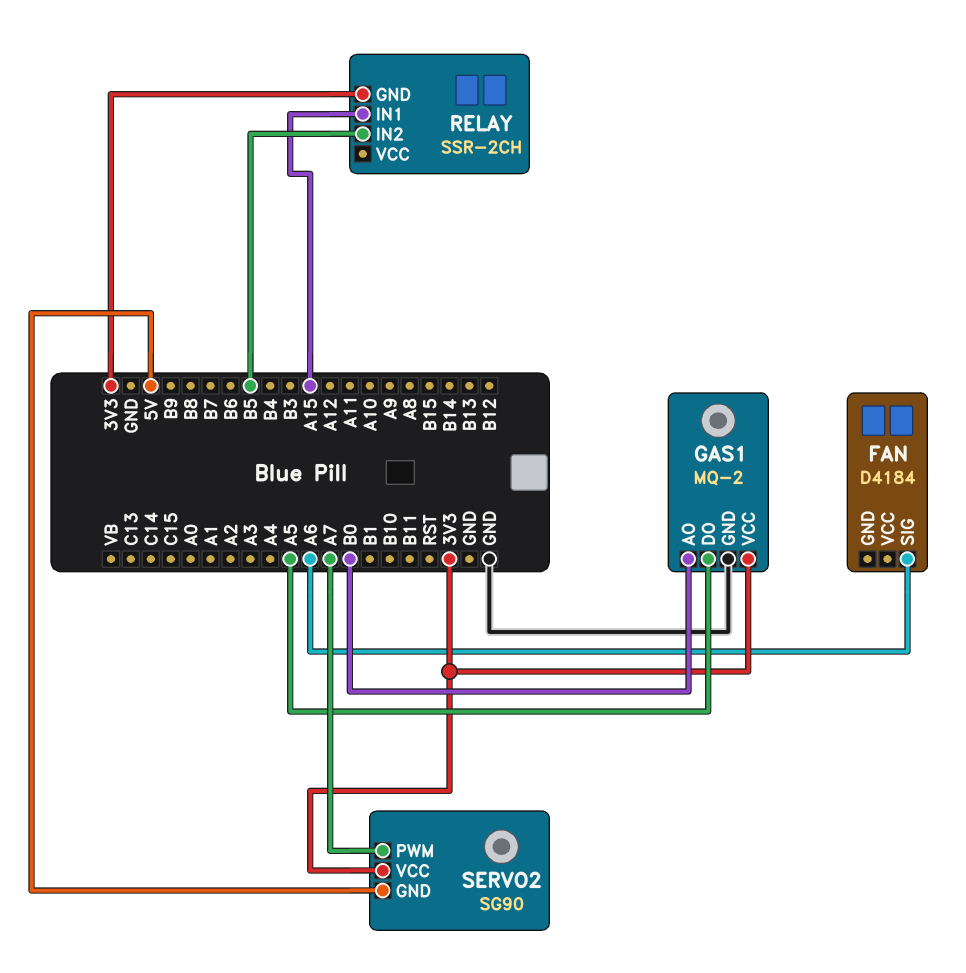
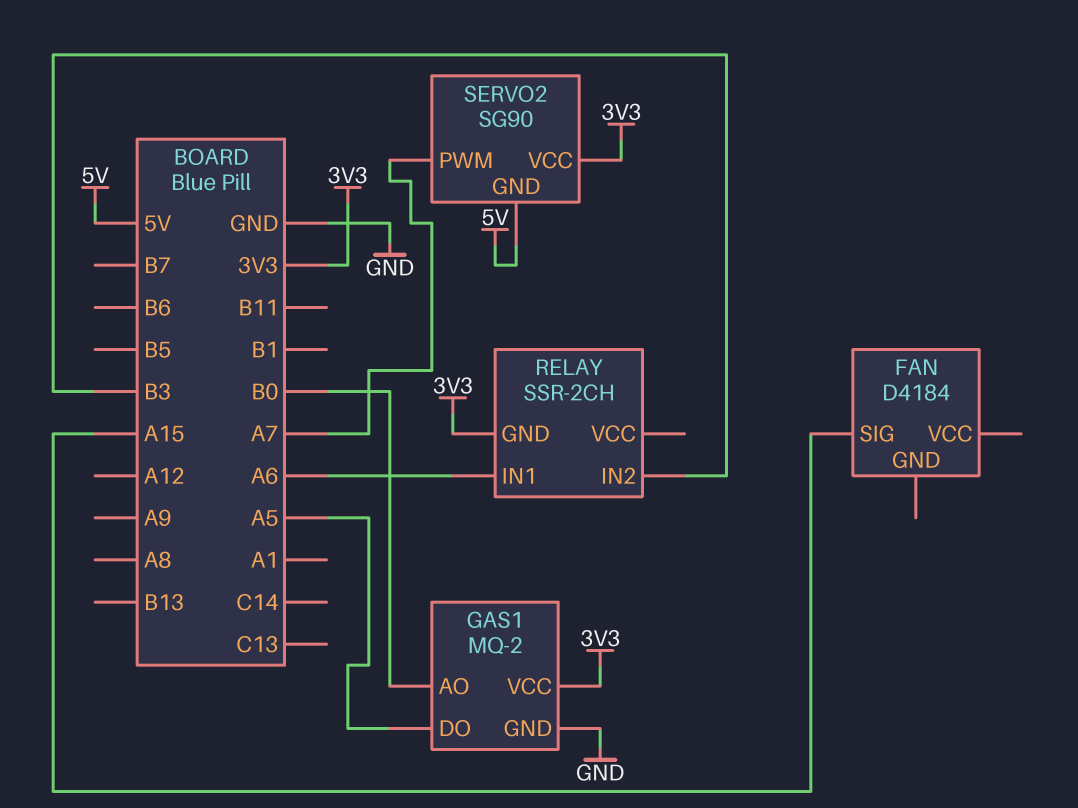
FAN pin SIG: A6 -> A15
RELAY pin IN1: A15 -> A6
RELAY pin IN2: B5 -> B3

